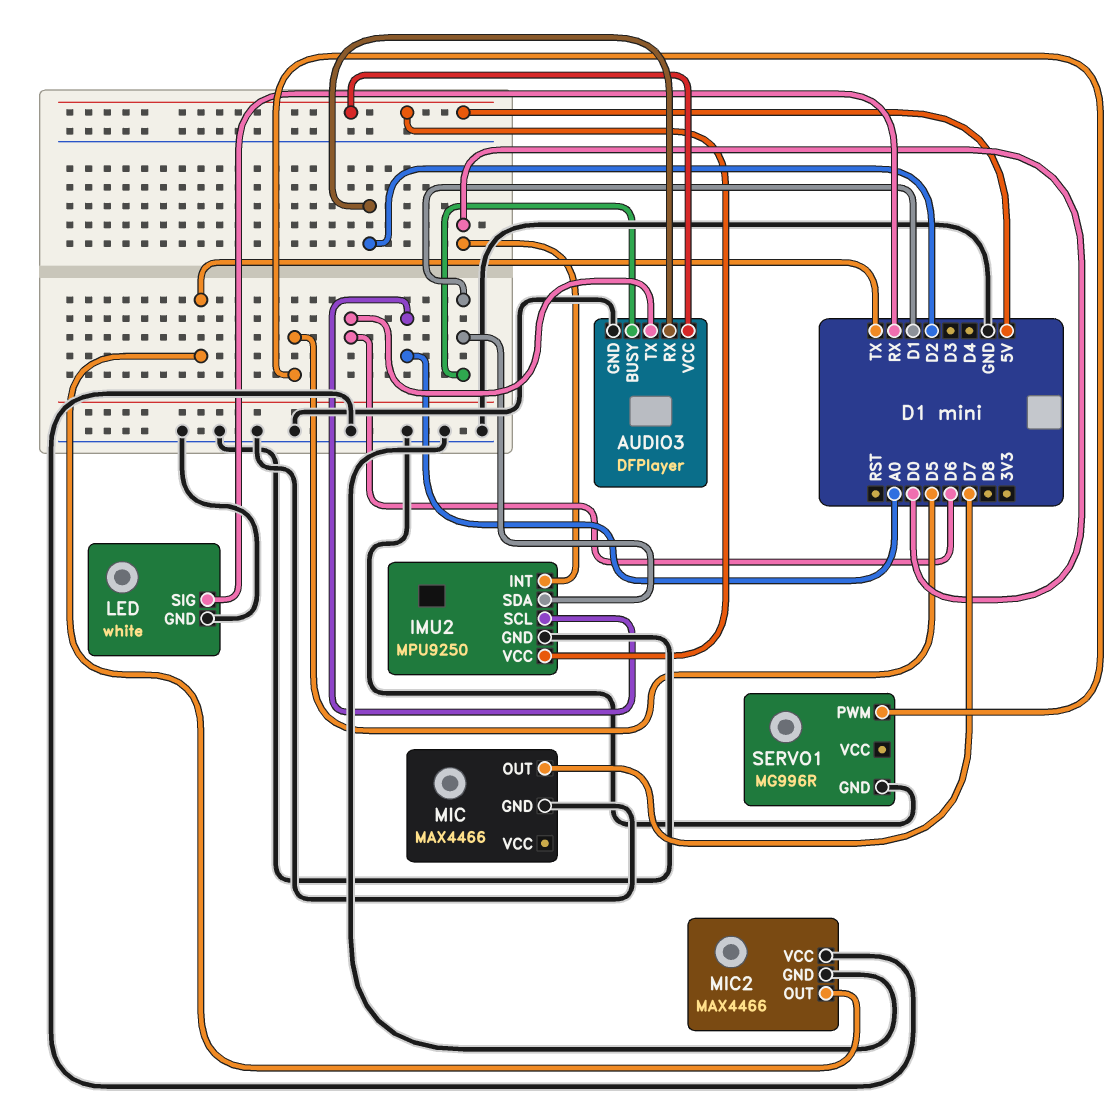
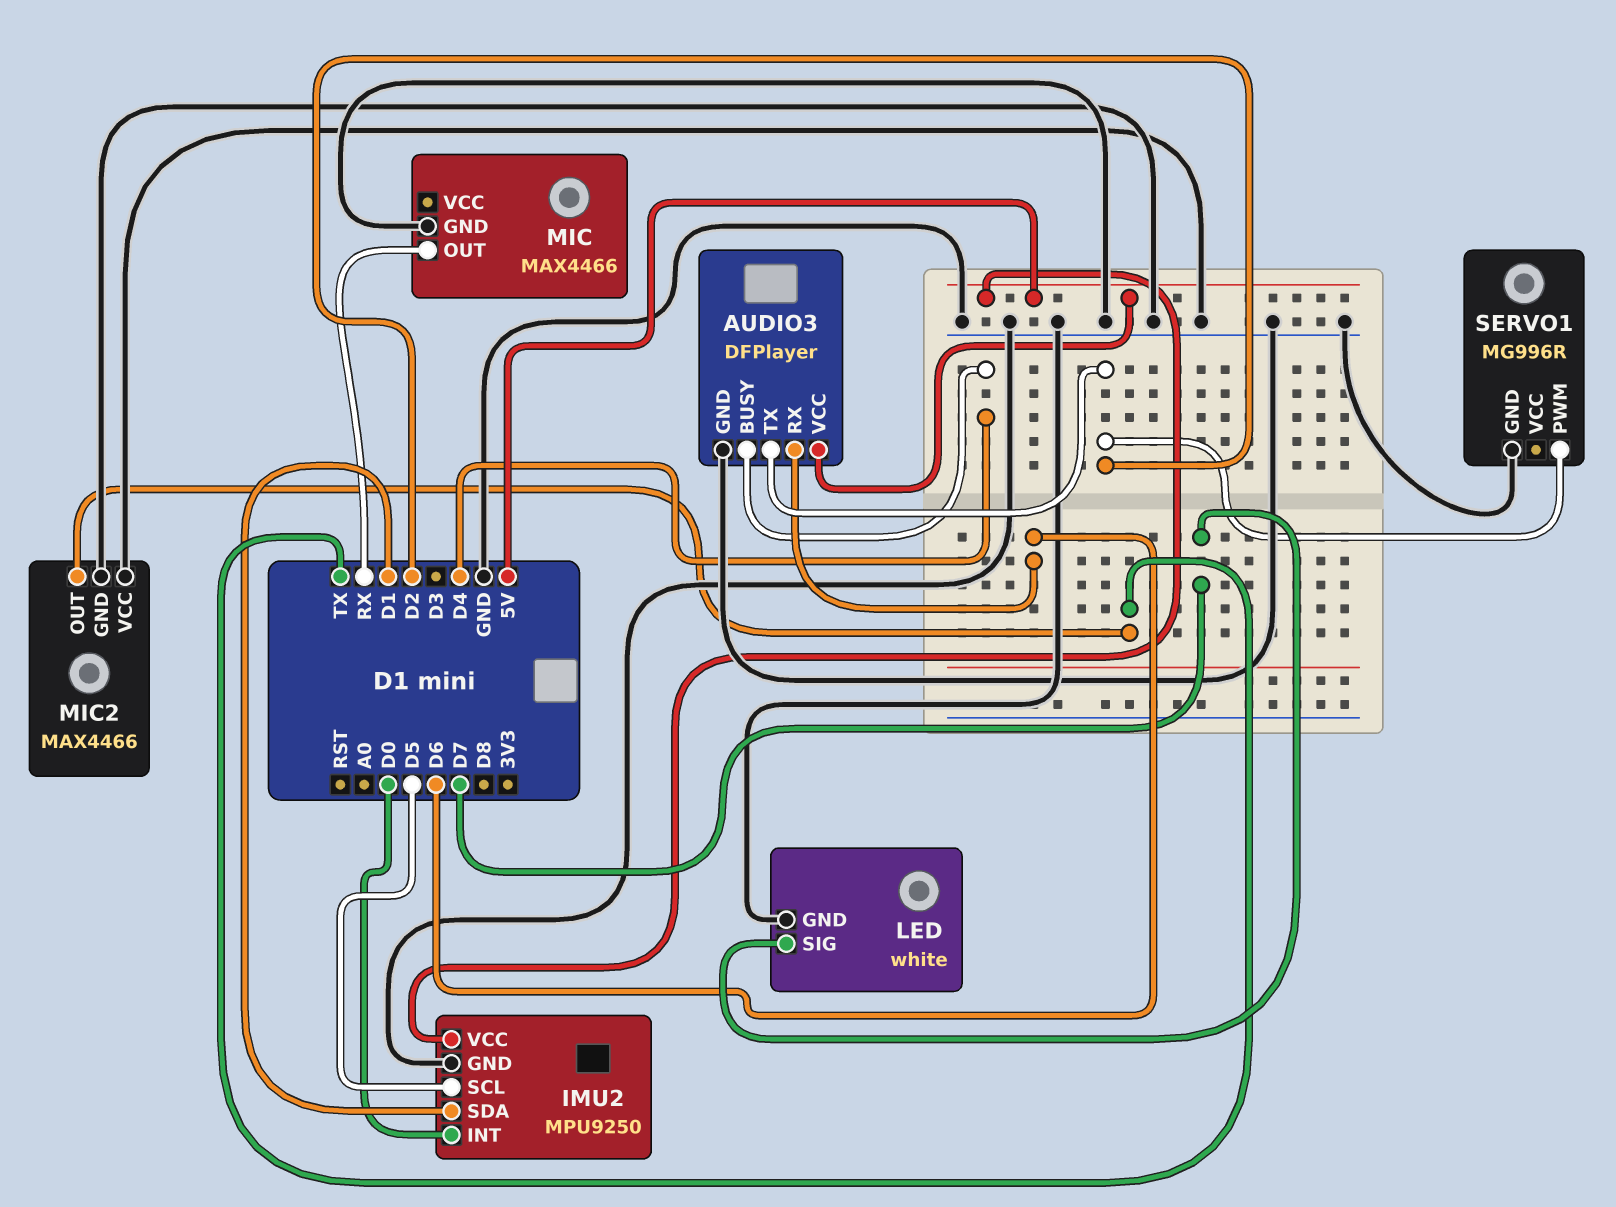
AUDIO3 pin BUSY: D1 -> D4
AUDIO3 pin RX: D2 -> D6
AUDIO3 pin TX: D6 -> D2
IMU2 pin SCL: A0 -> D5
LED pin SIG: RX -> D7
MIC pin OUT: D7 -> RX
SERVO1 pin PWM: D5 -> D2

